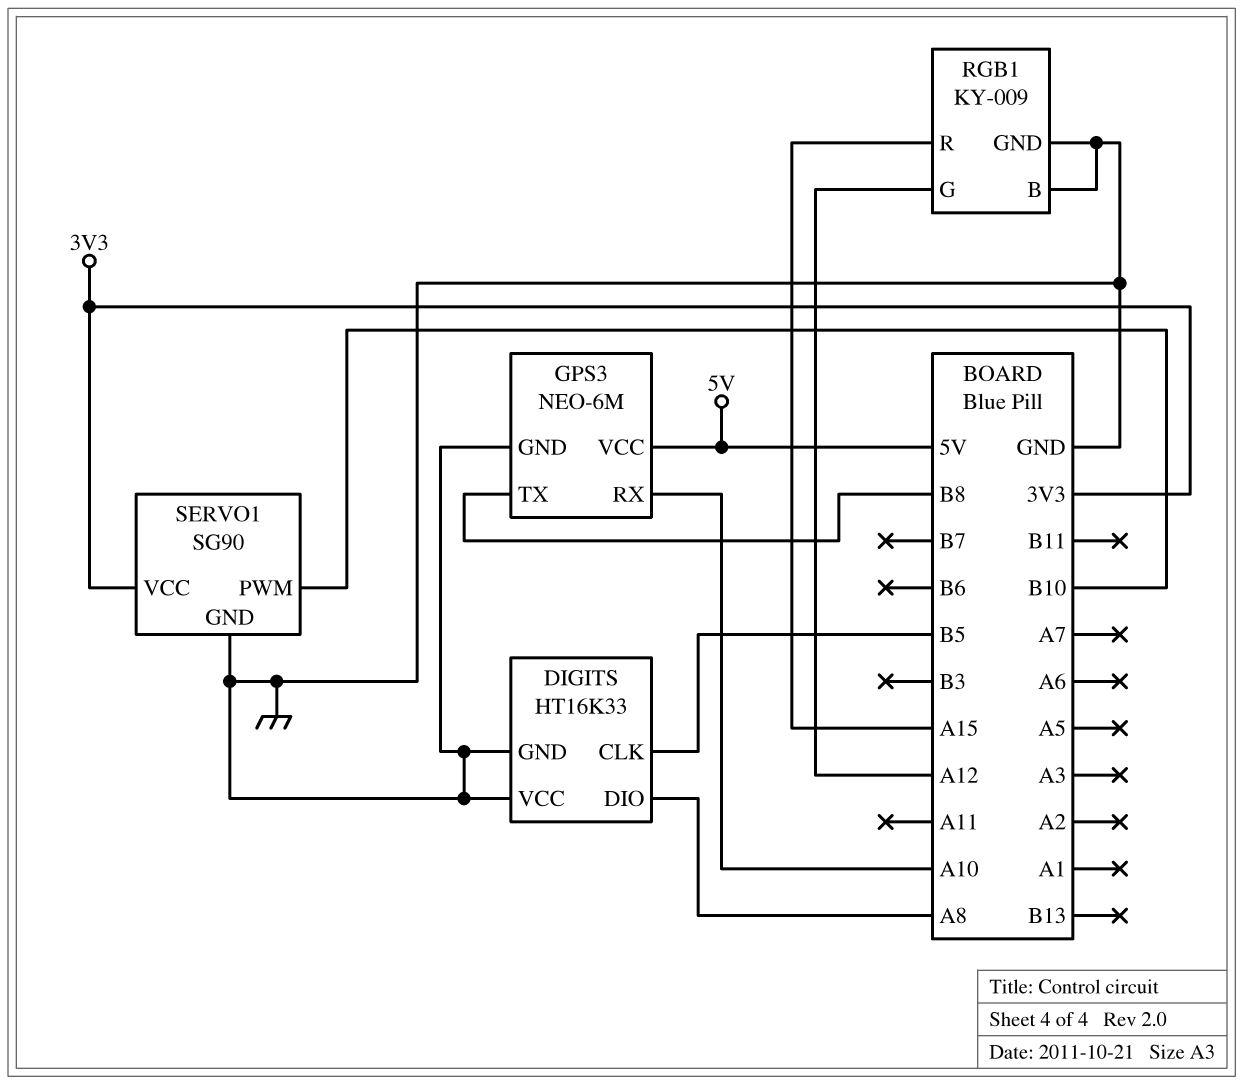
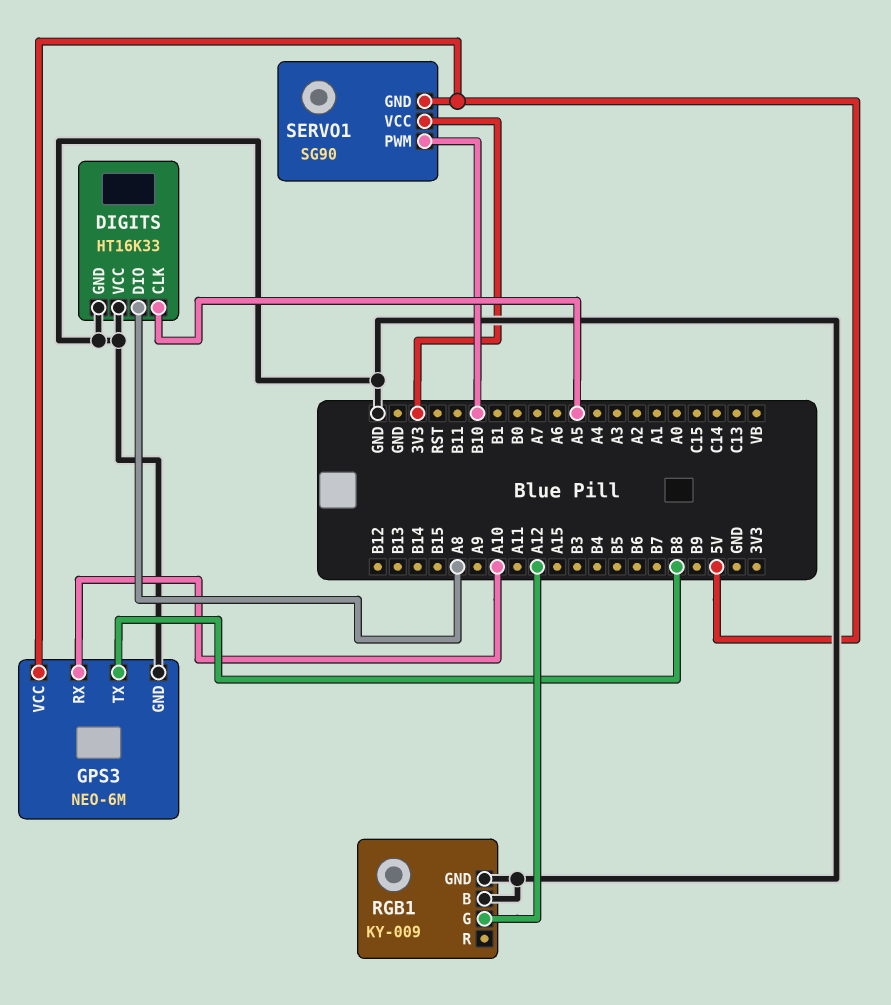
DIGITS pin CLK: B5 -> A5
RGB1 pin R: A15 -> none
SERVO1 pin GND: GND -> 5V

